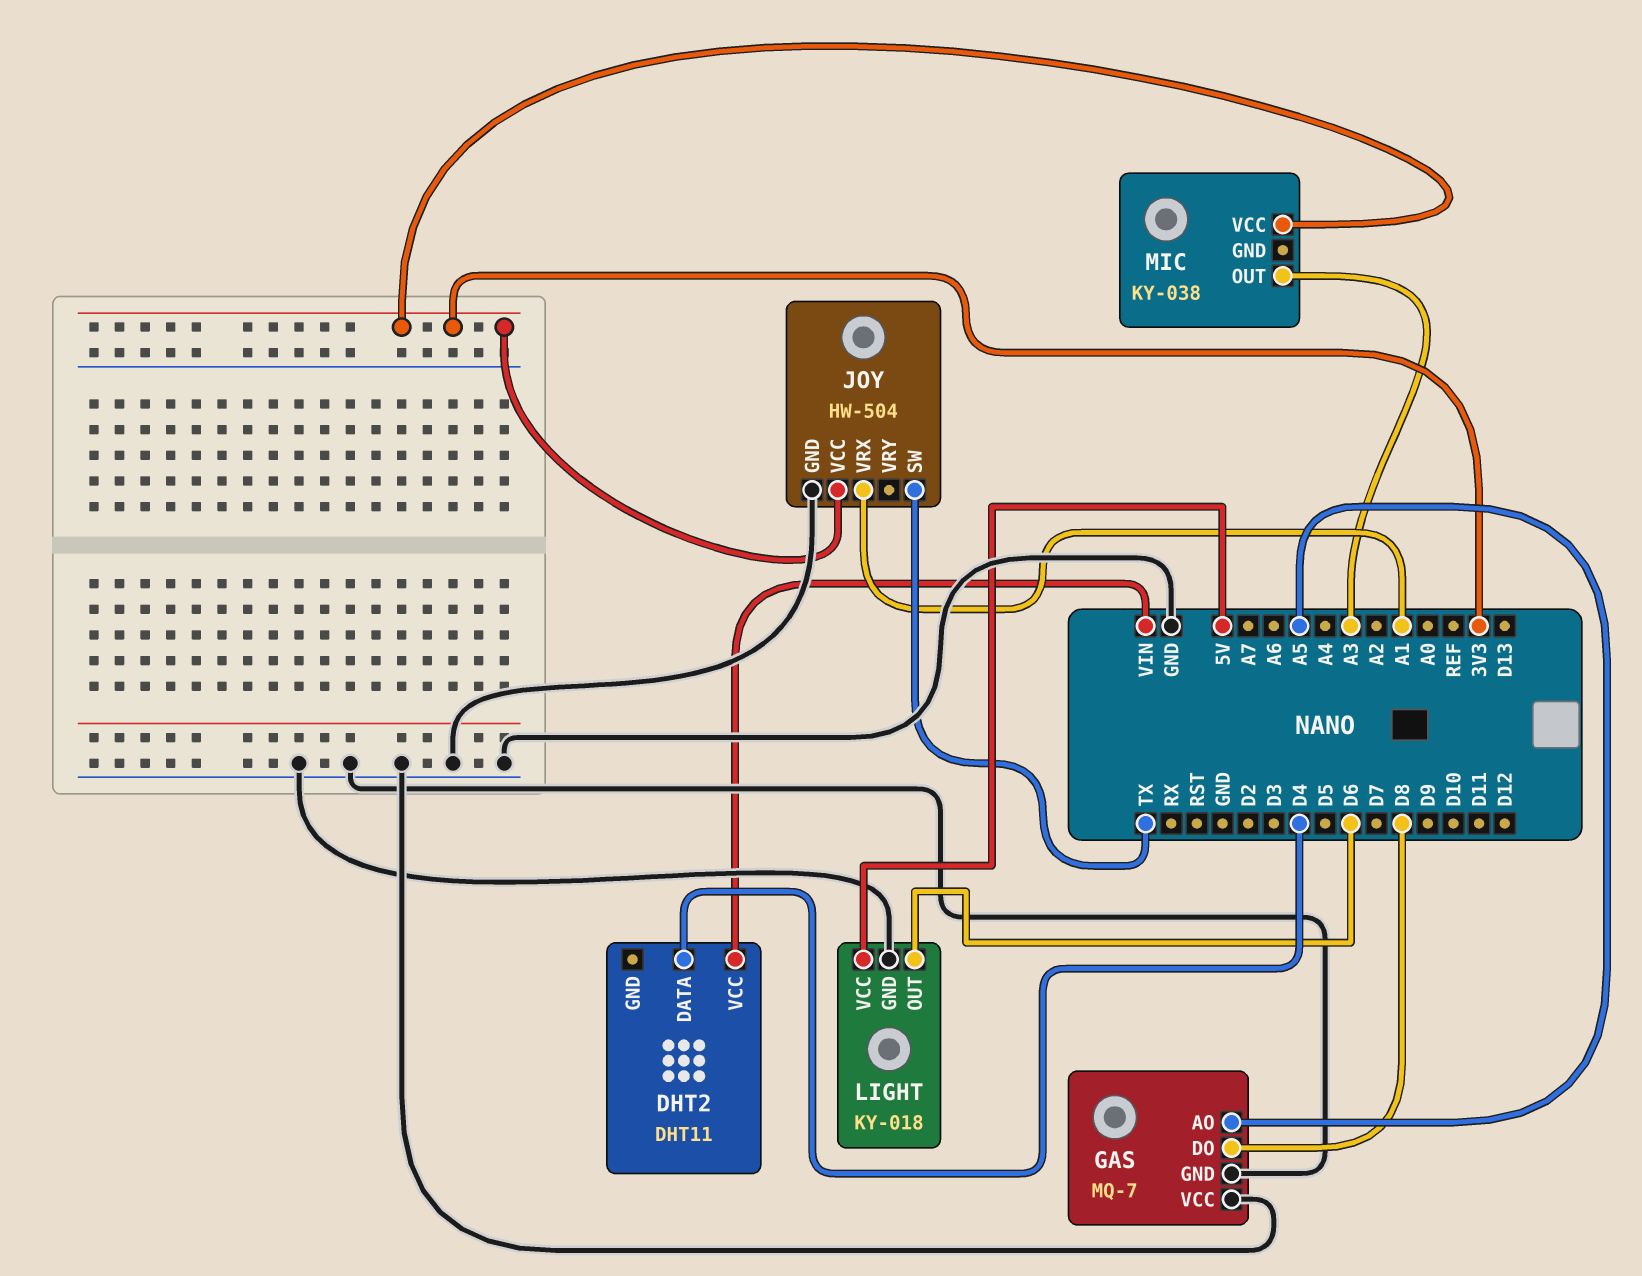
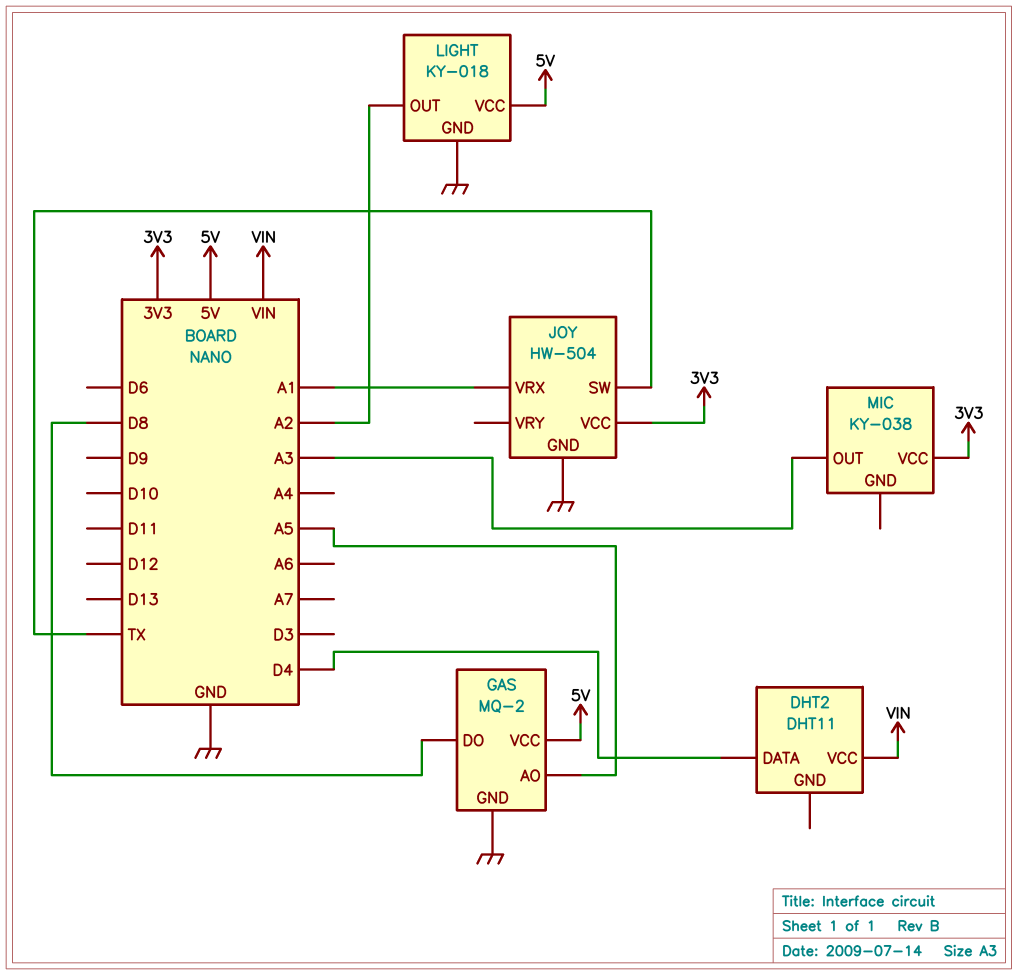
GAS: MQ-7 -> MQ-2
GAS pin VCC: GND -> 5V
LIGHT pin OUT: D6 -> A2

